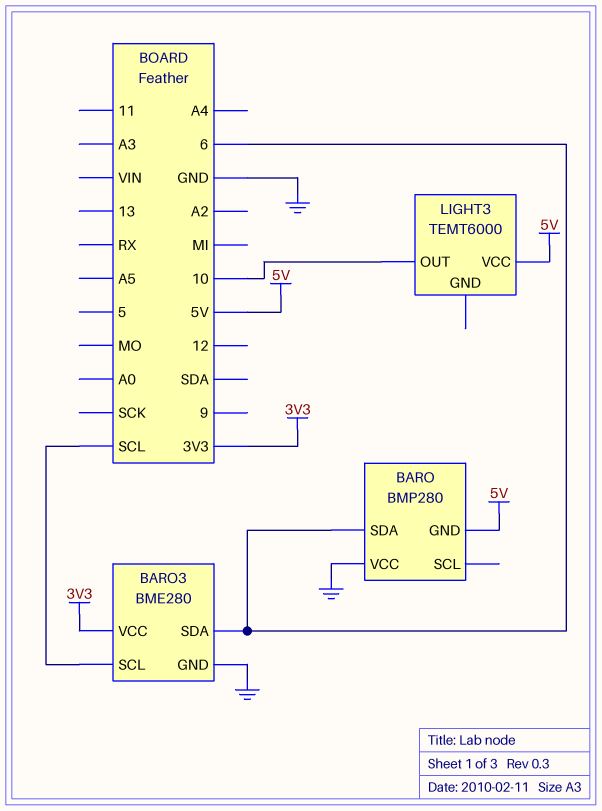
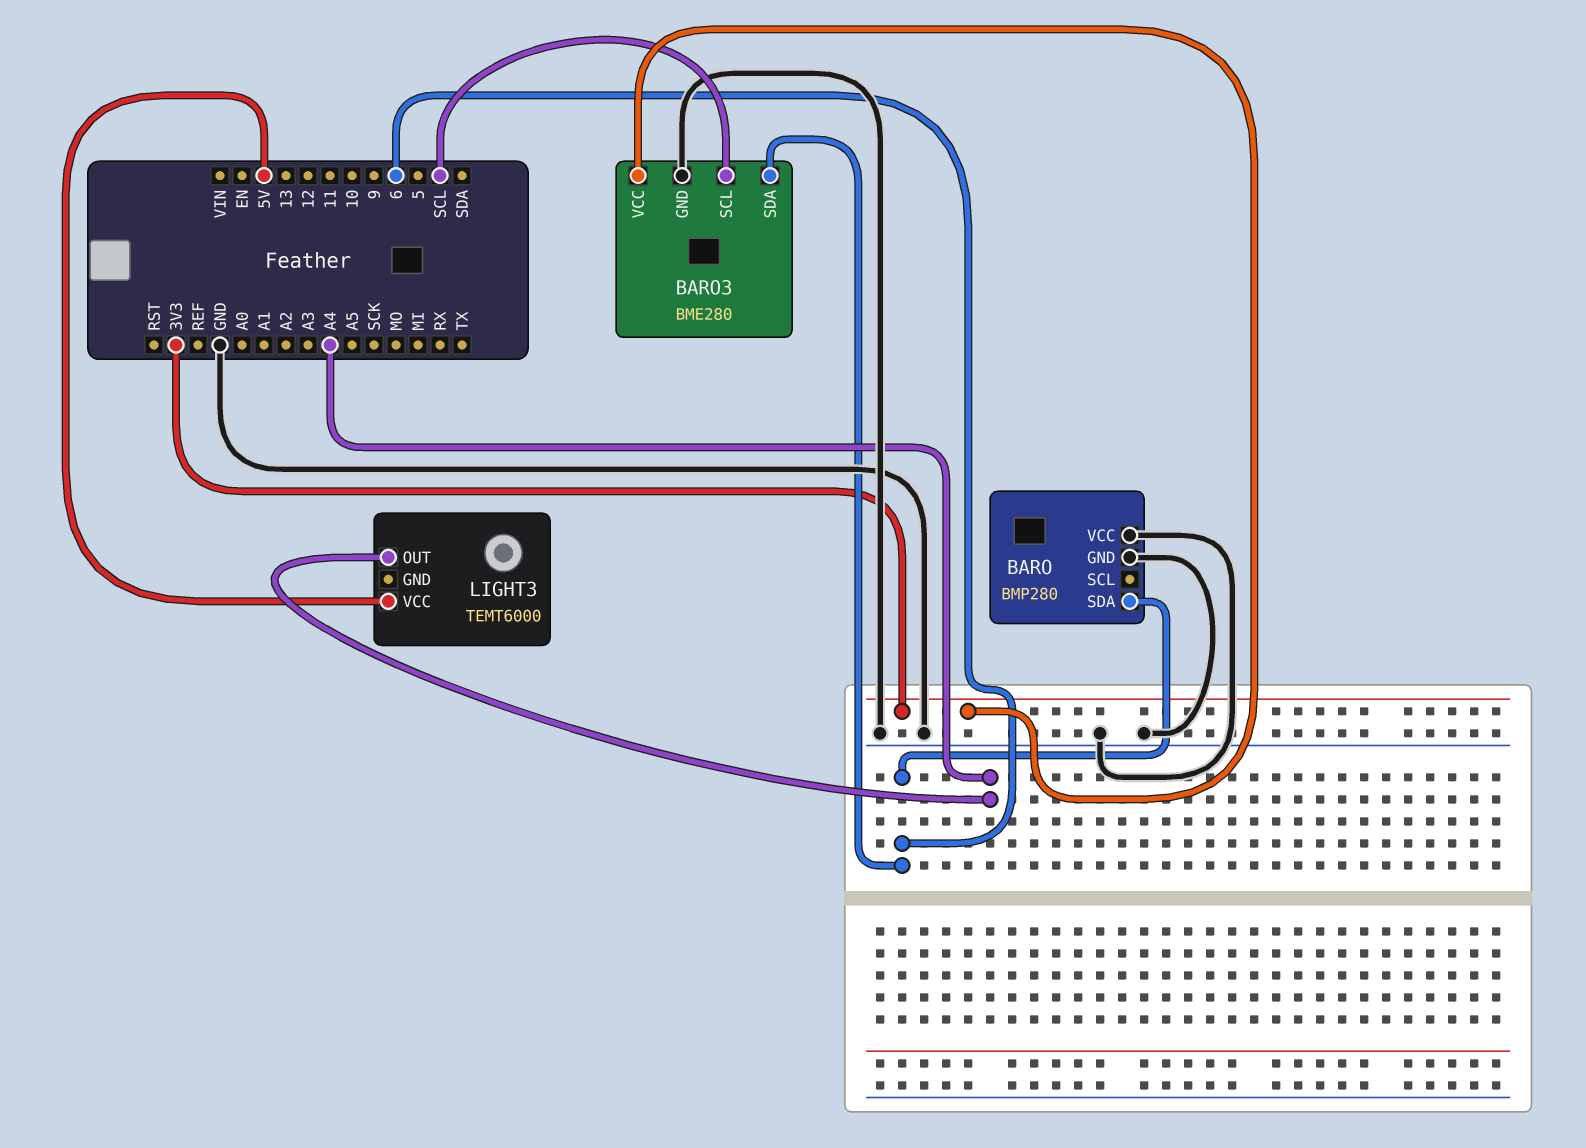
BARO pin GND: 5V -> GND
LIGHT3 pin OUT: 10 -> A4

